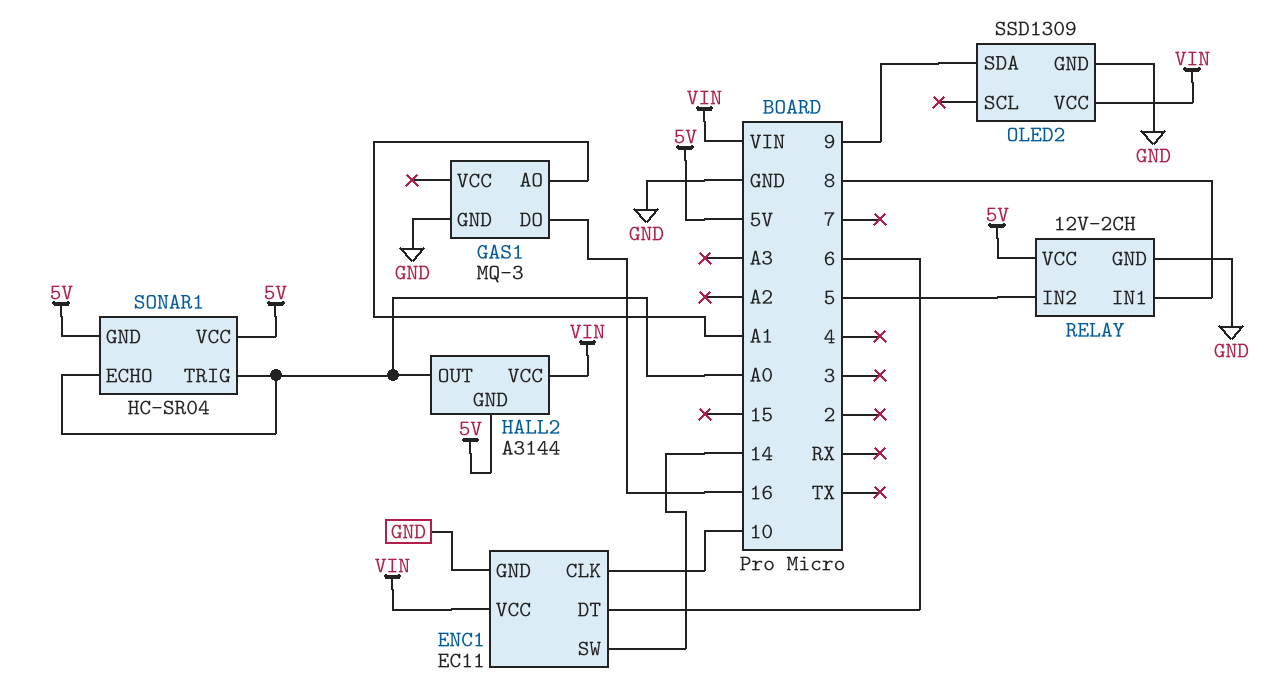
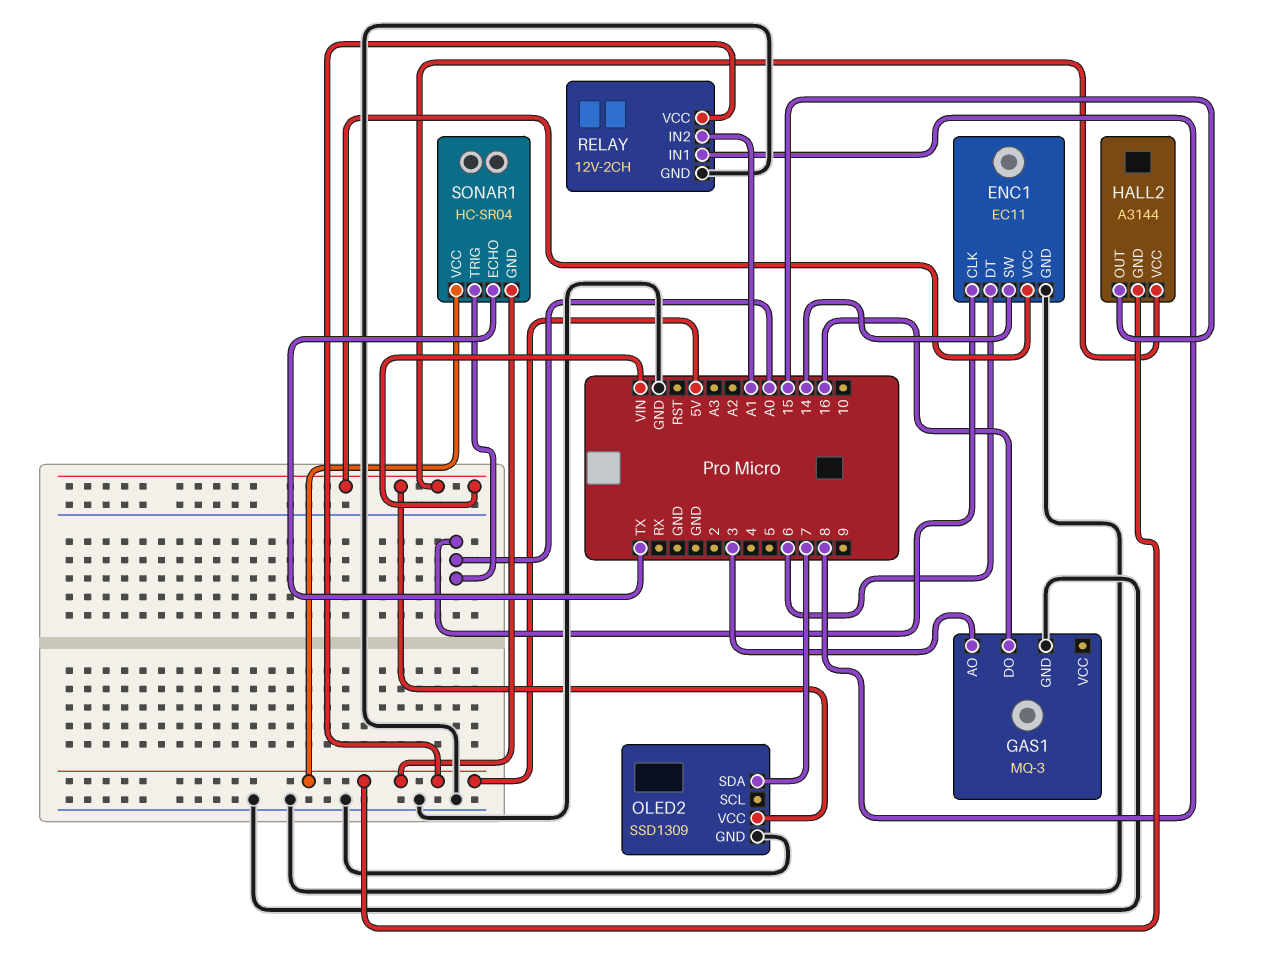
ENC1 pin CLK: 10 -> A0
GAS1 pin AO: A1 -> 3
HALL2 pin OUT: A0 -> 15
OLED2 pin SDA: 9 -> 7
RELAY pin IN2: 5 -> A1
SONAR1 pin ECHO: A0 -> TX

